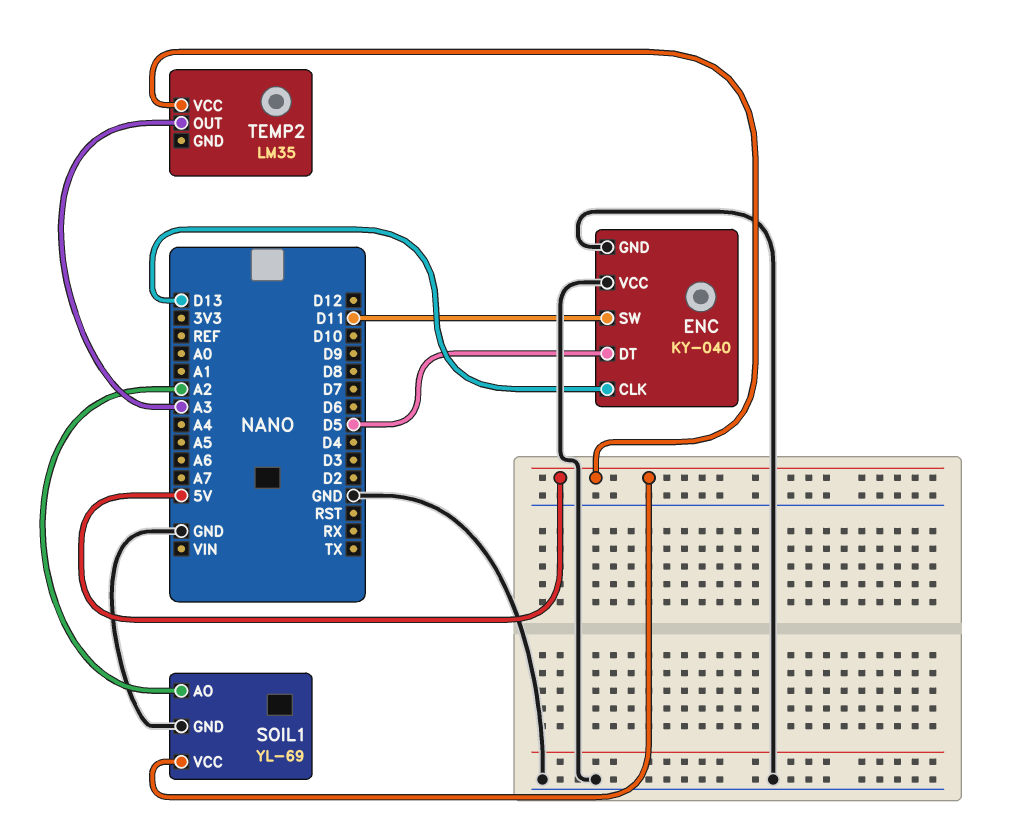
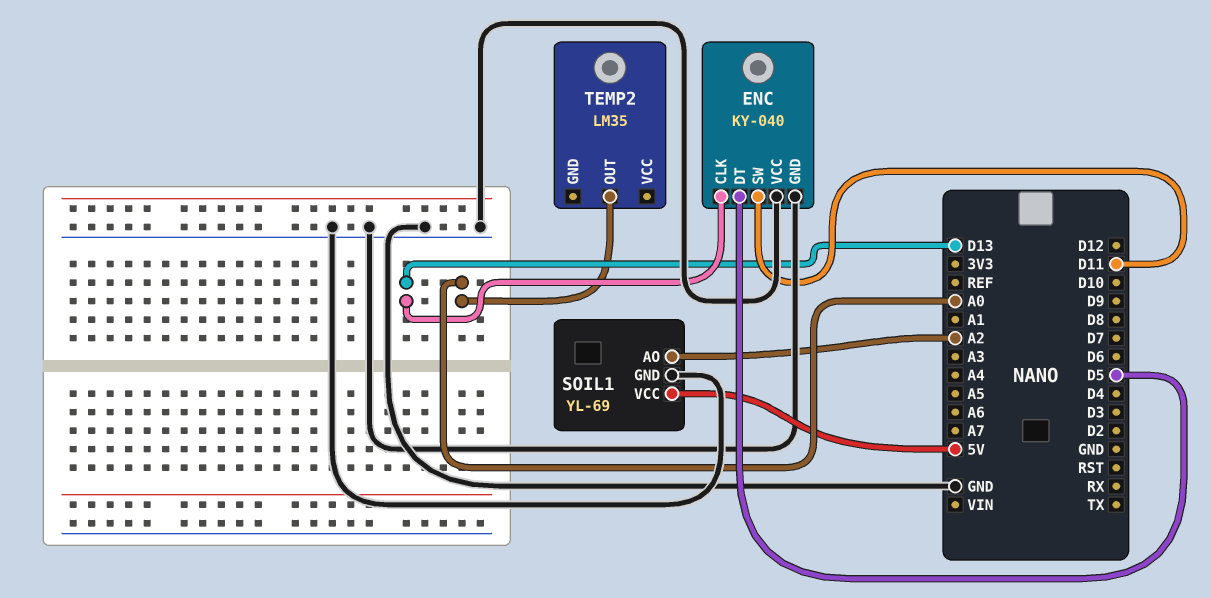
TEMP2 pin OUT: A3 -> A0
TEMP2 pin VCC: 5V -> none

